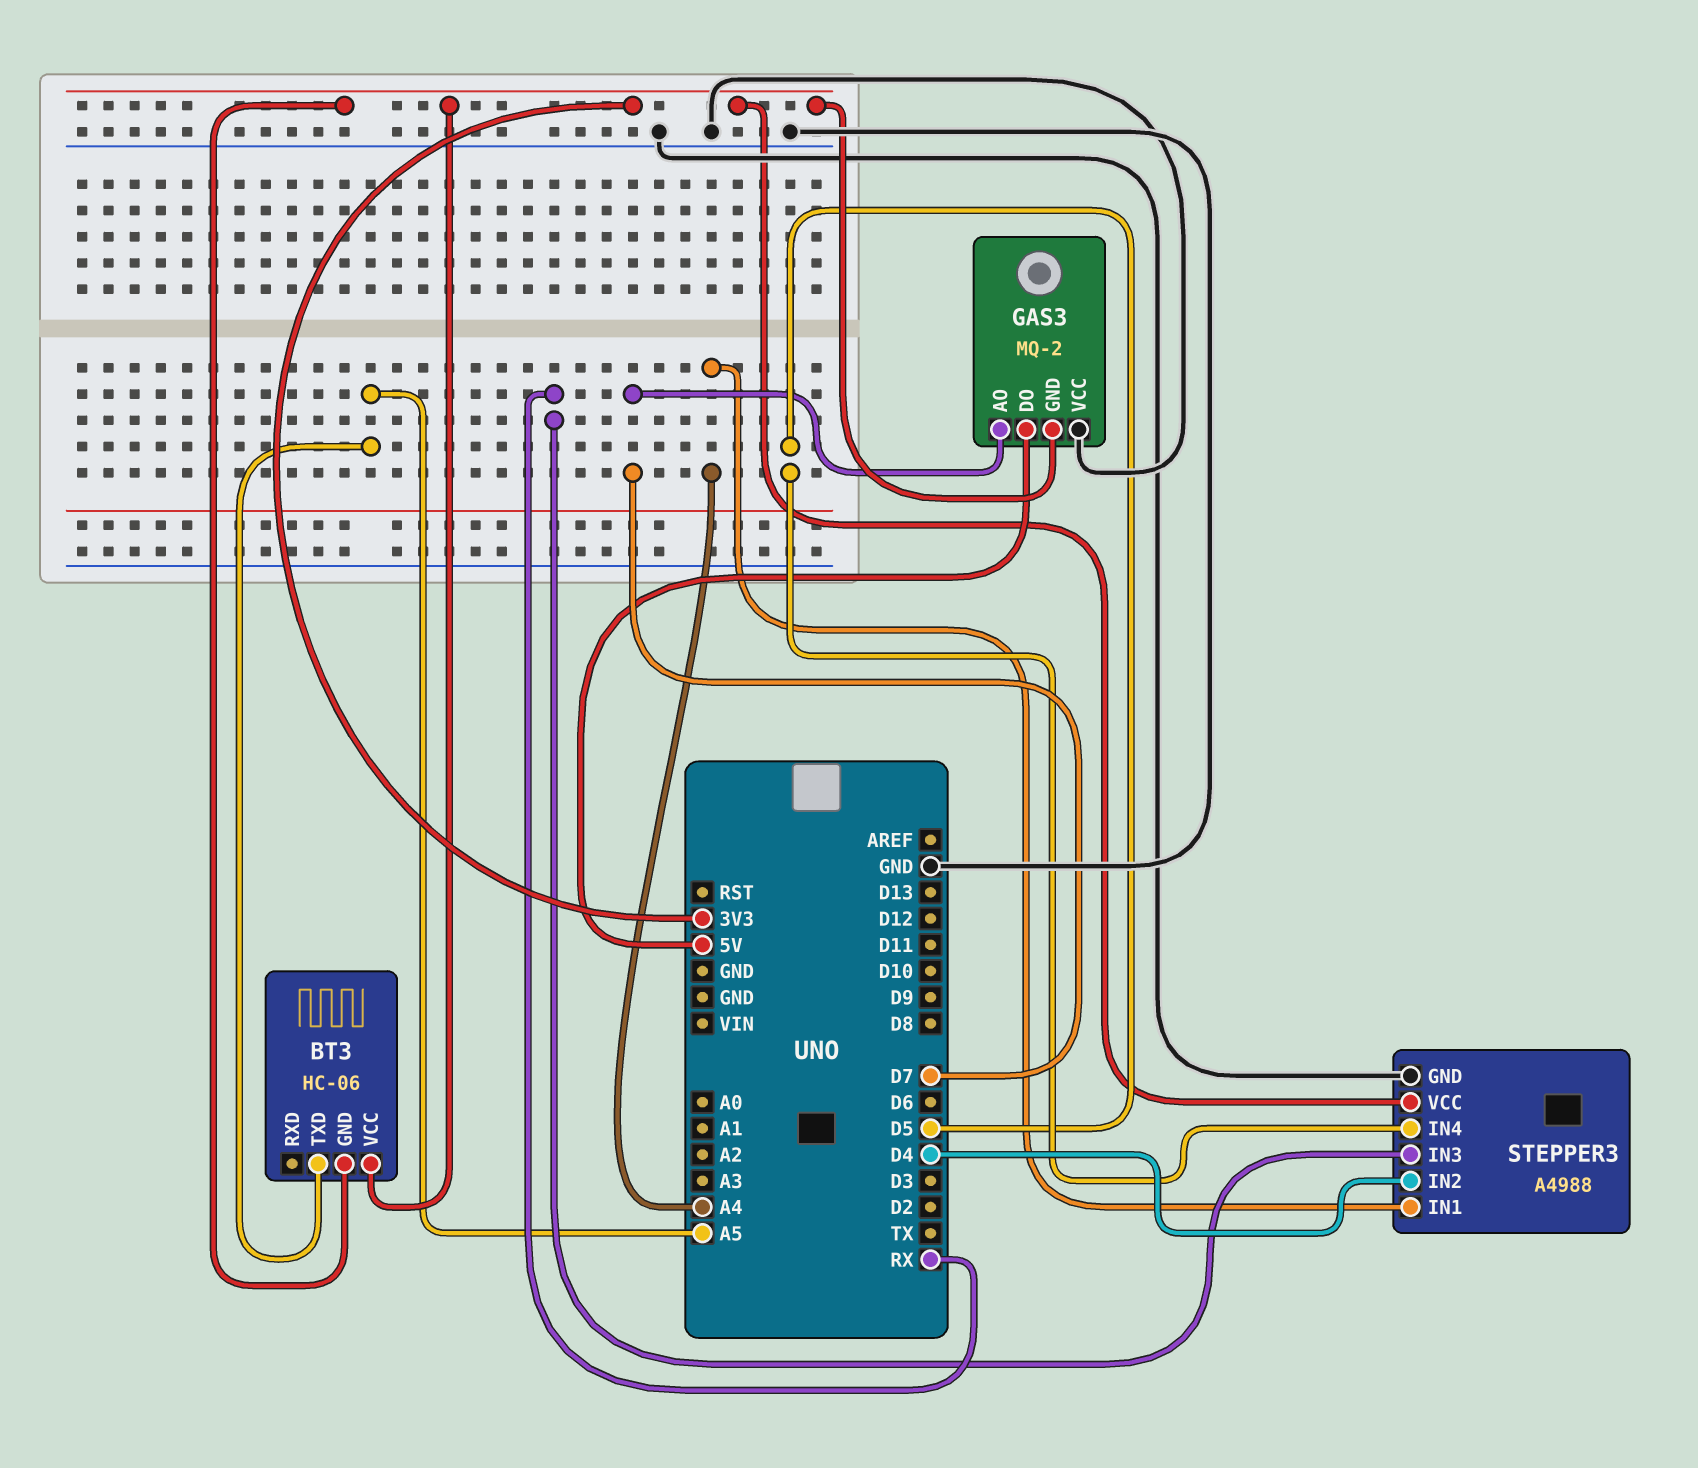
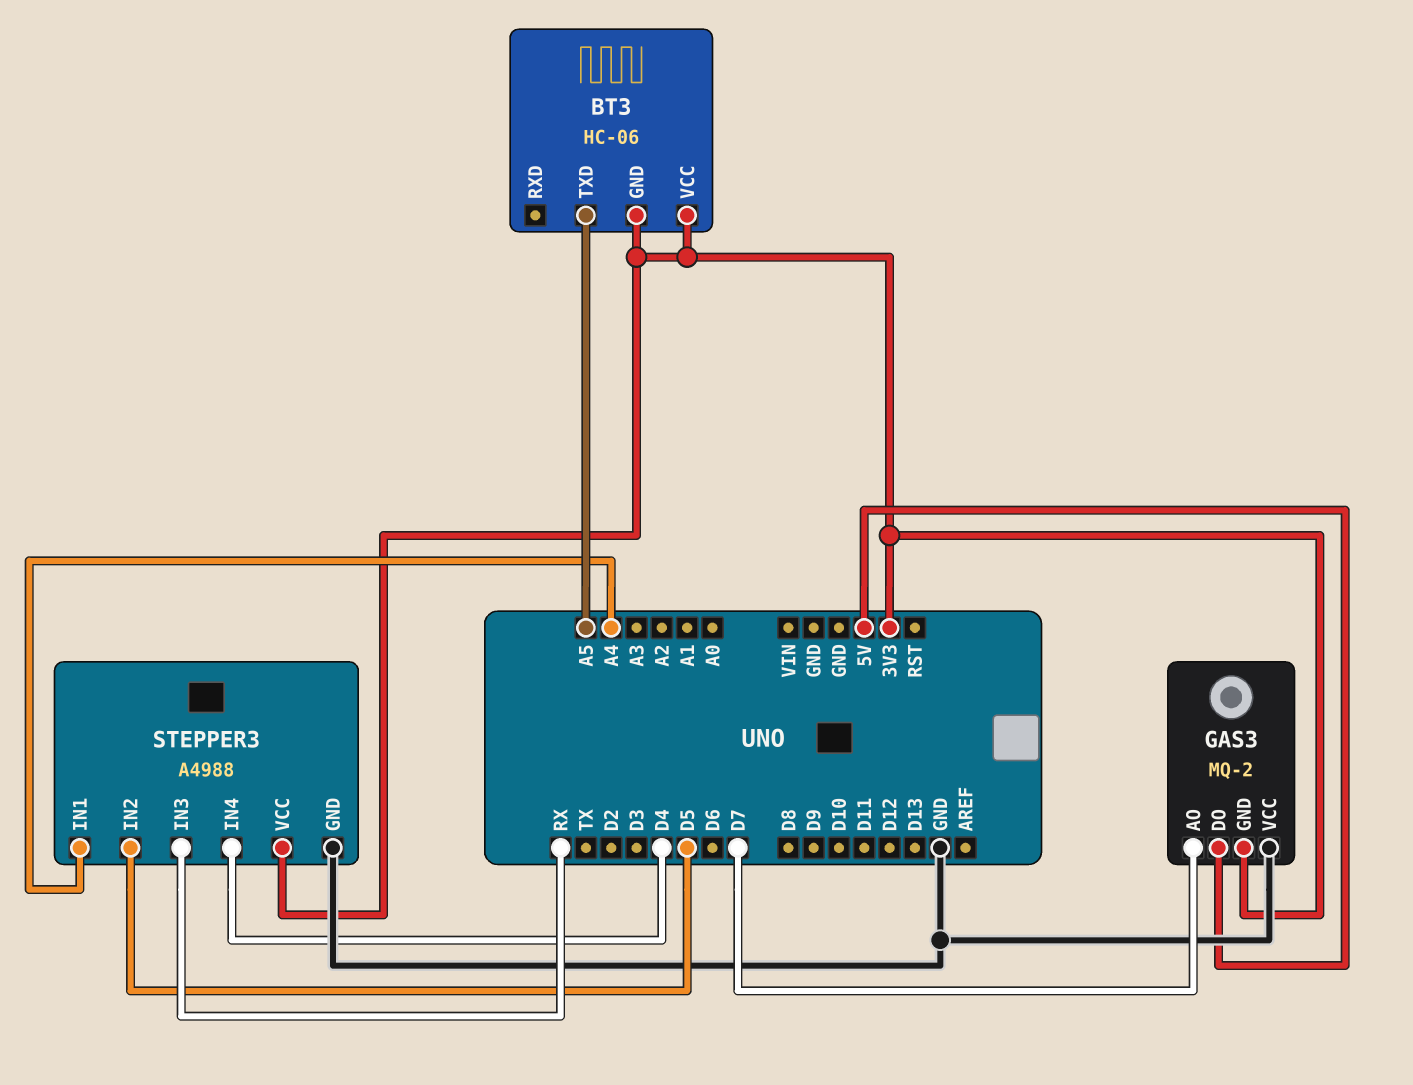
STEPPER3 pin IN2: D4 -> D5
STEPPER3 pin IN4: D5 -> D4

